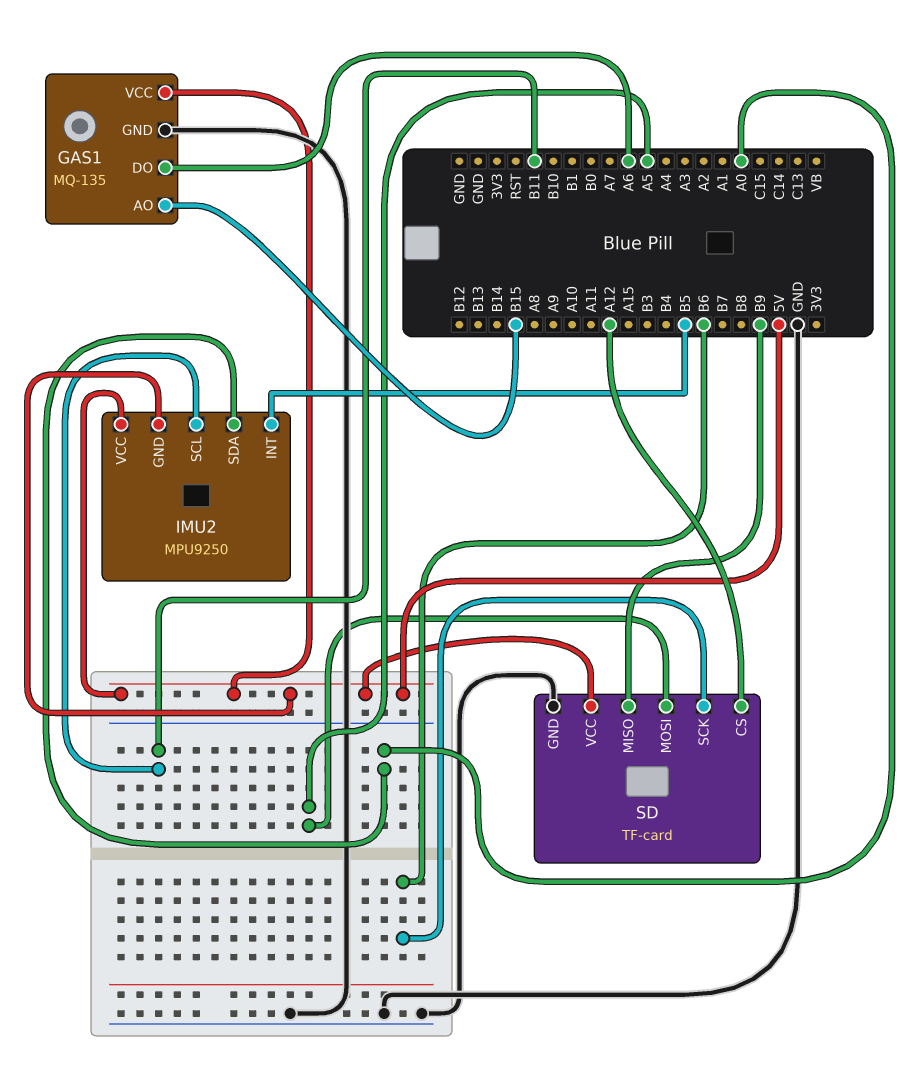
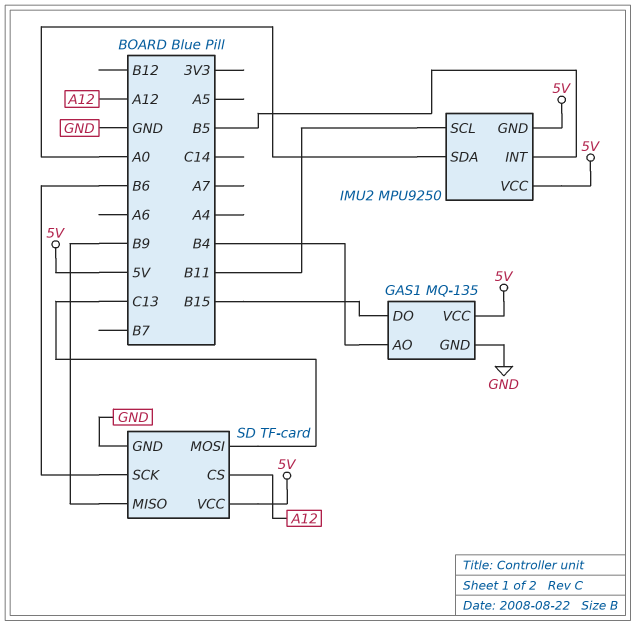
GAS1 pin AO: B15 -> B4
GAS1 pin DO: A6 -> B15
SD pin MOSI: A5 -> C13

